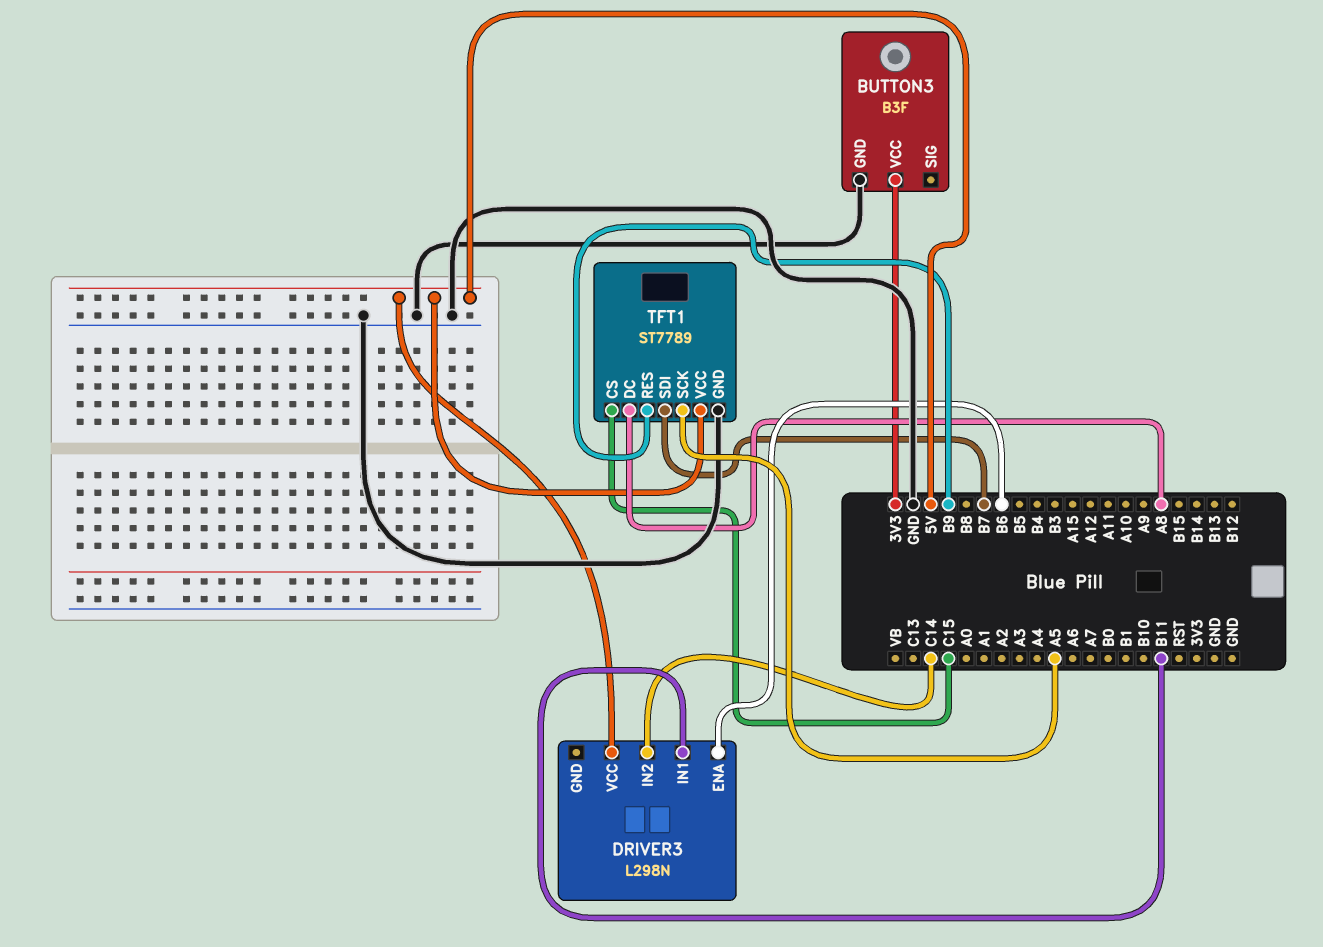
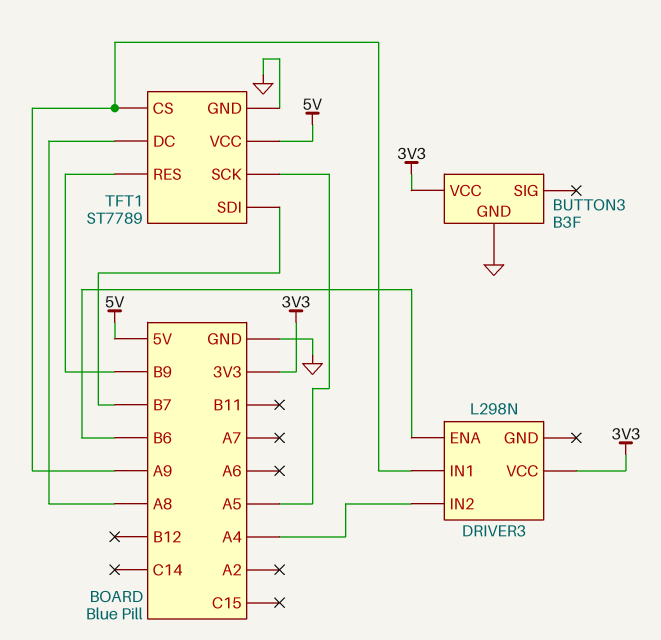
DRIVER3 pin IN1: B11 -> A9
DRIVER3 pin IN2: C14 -> A4
DRIVER3 pin VCC: 5V -> 3V3
TFT1 pin CS: C15 -> A9

